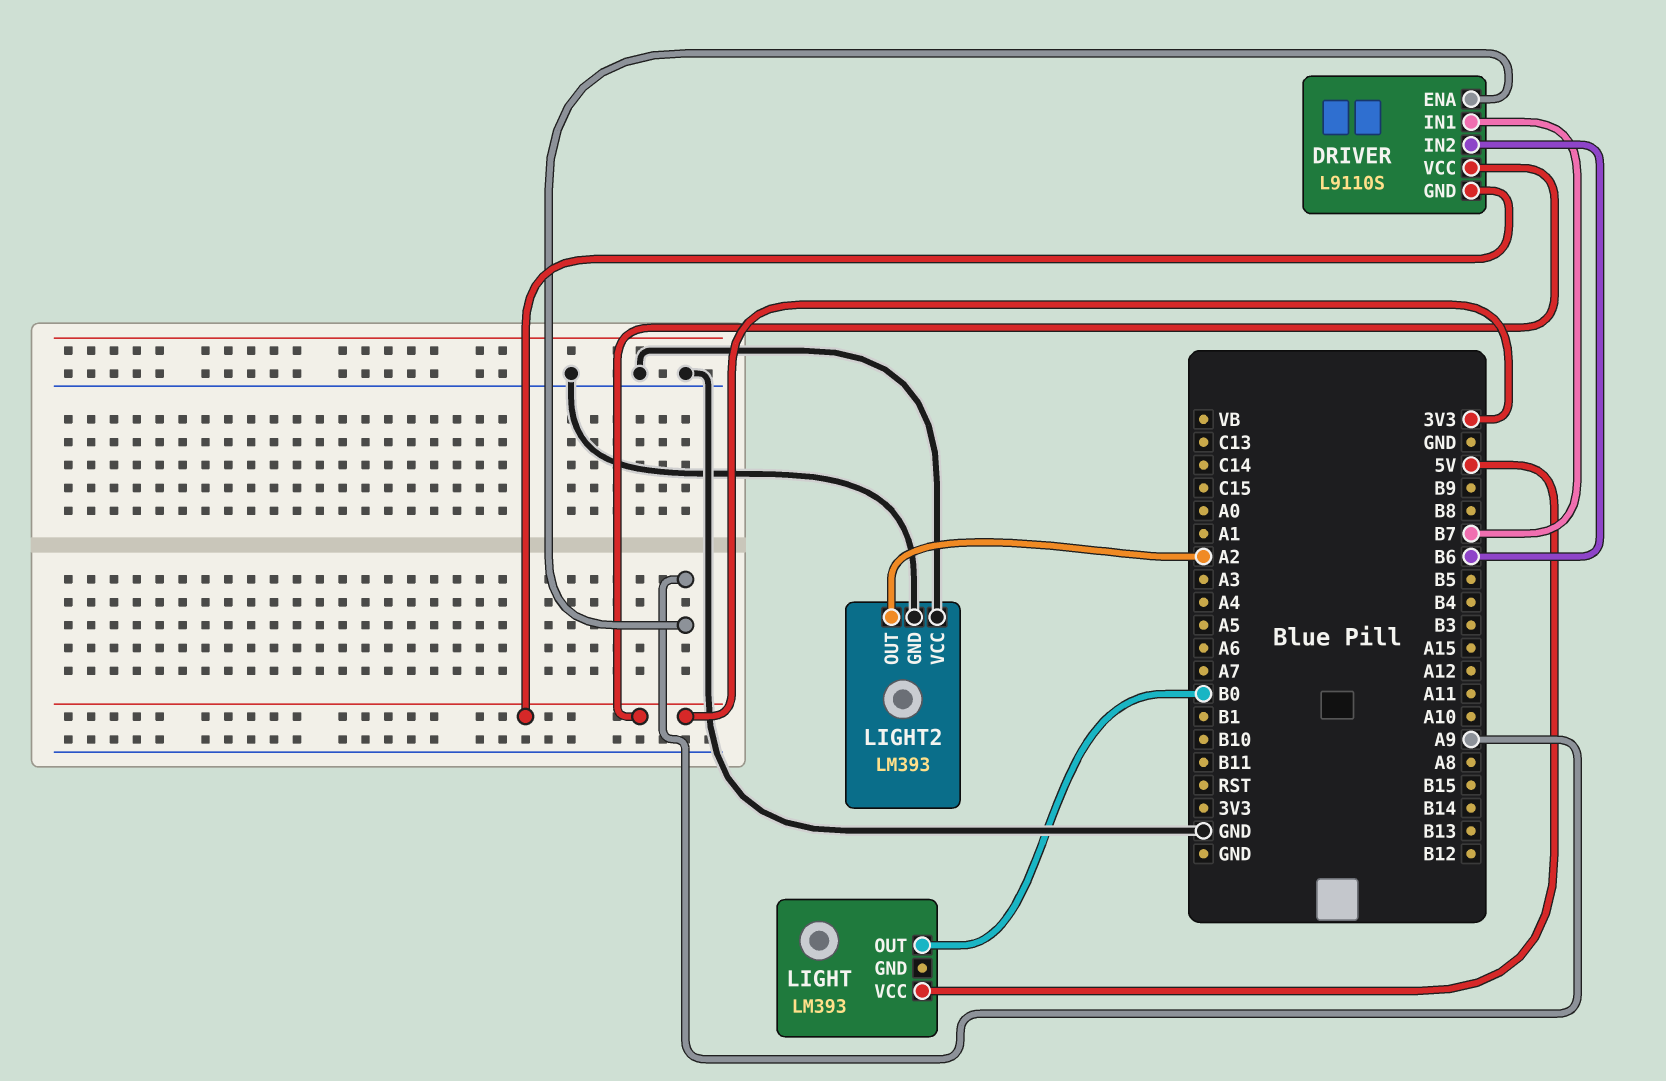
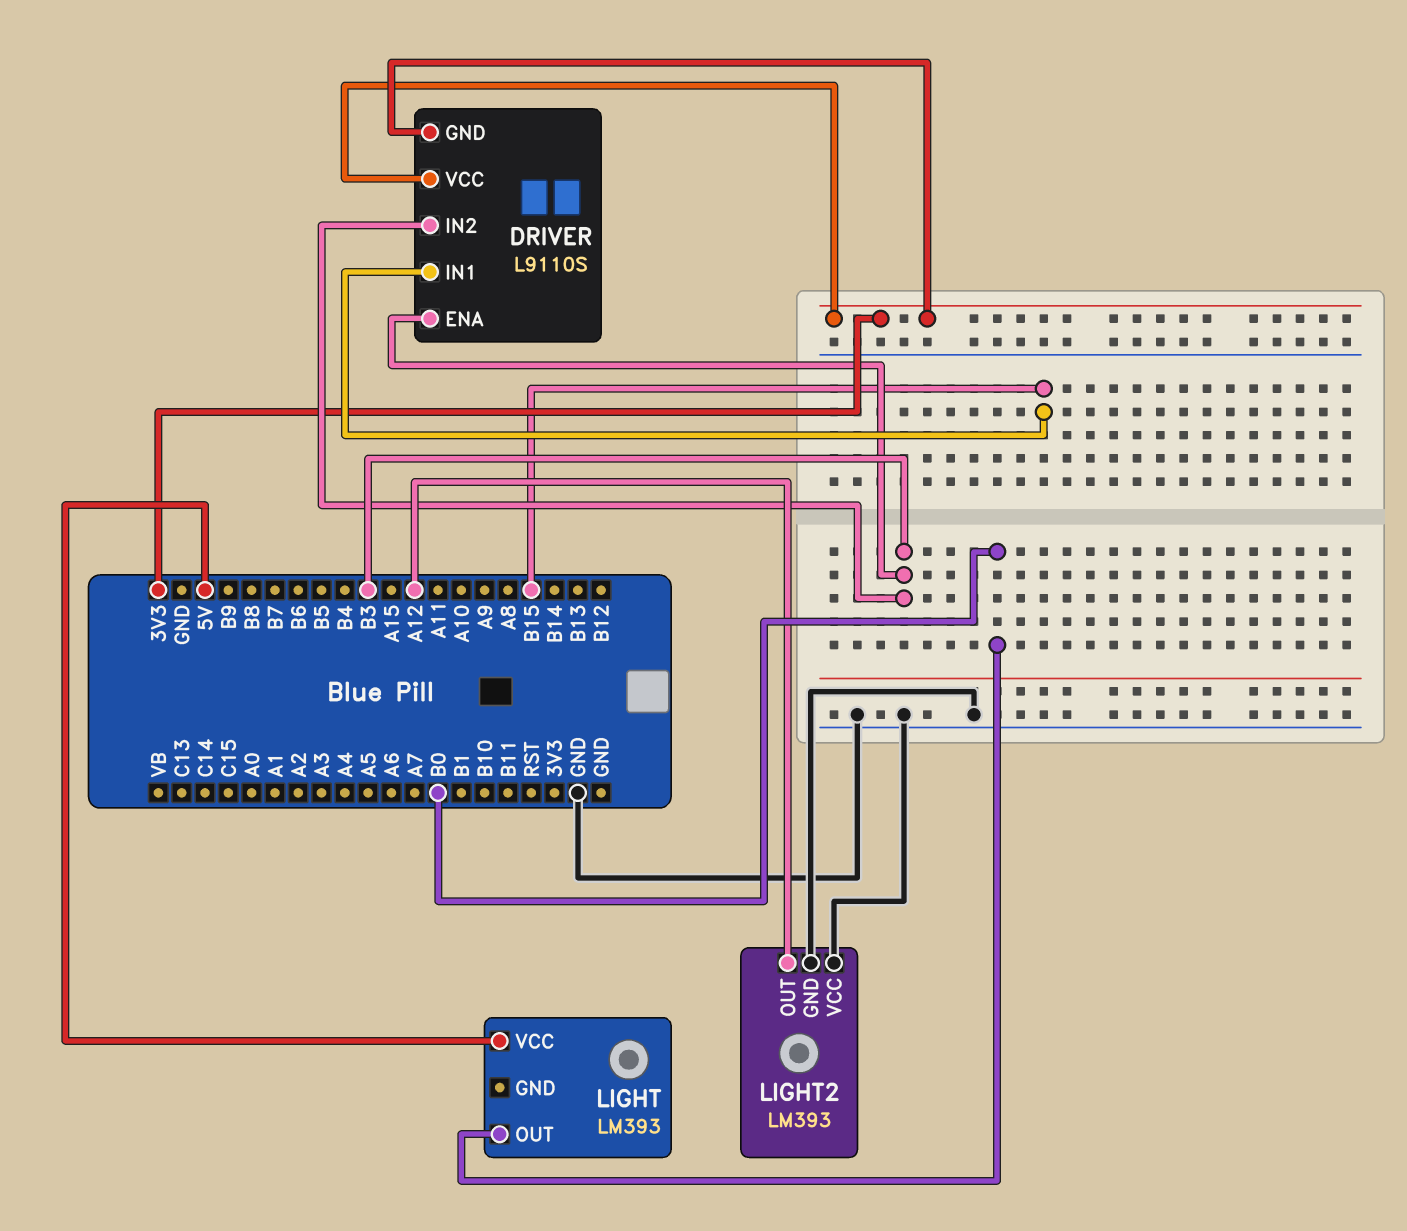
DRIVER pin ENA: A9 -> B3
DRIVER pin IN1: B7 -> B15
DRIVER pin IN2: B6 -> B3
LIGHT2 pin OUT: A2 -> A12

